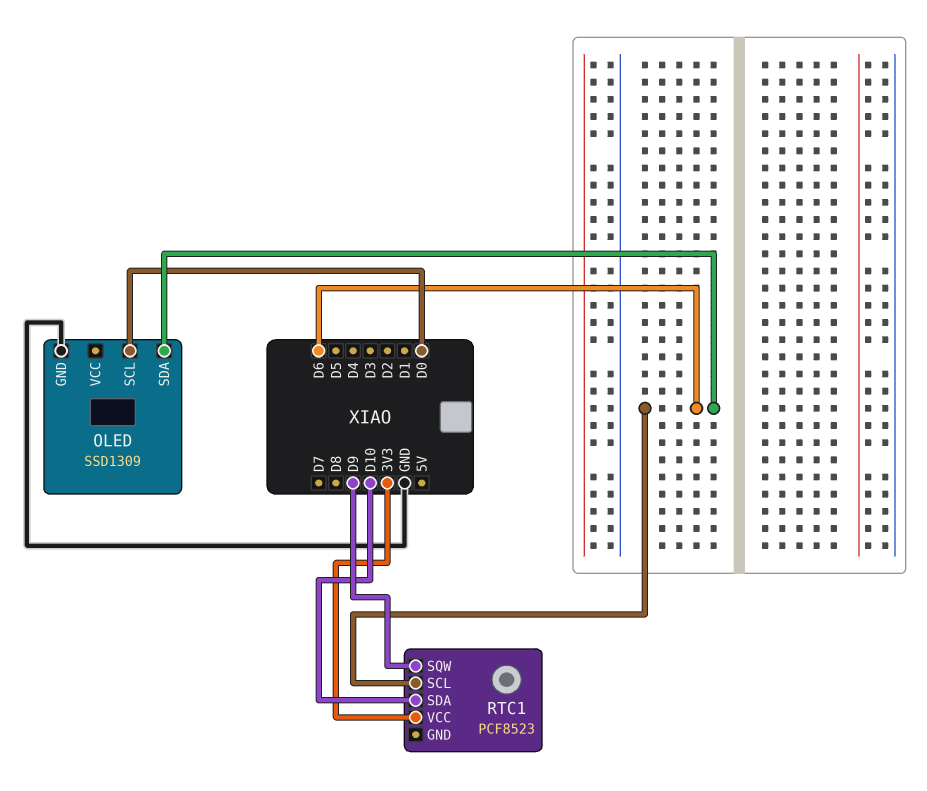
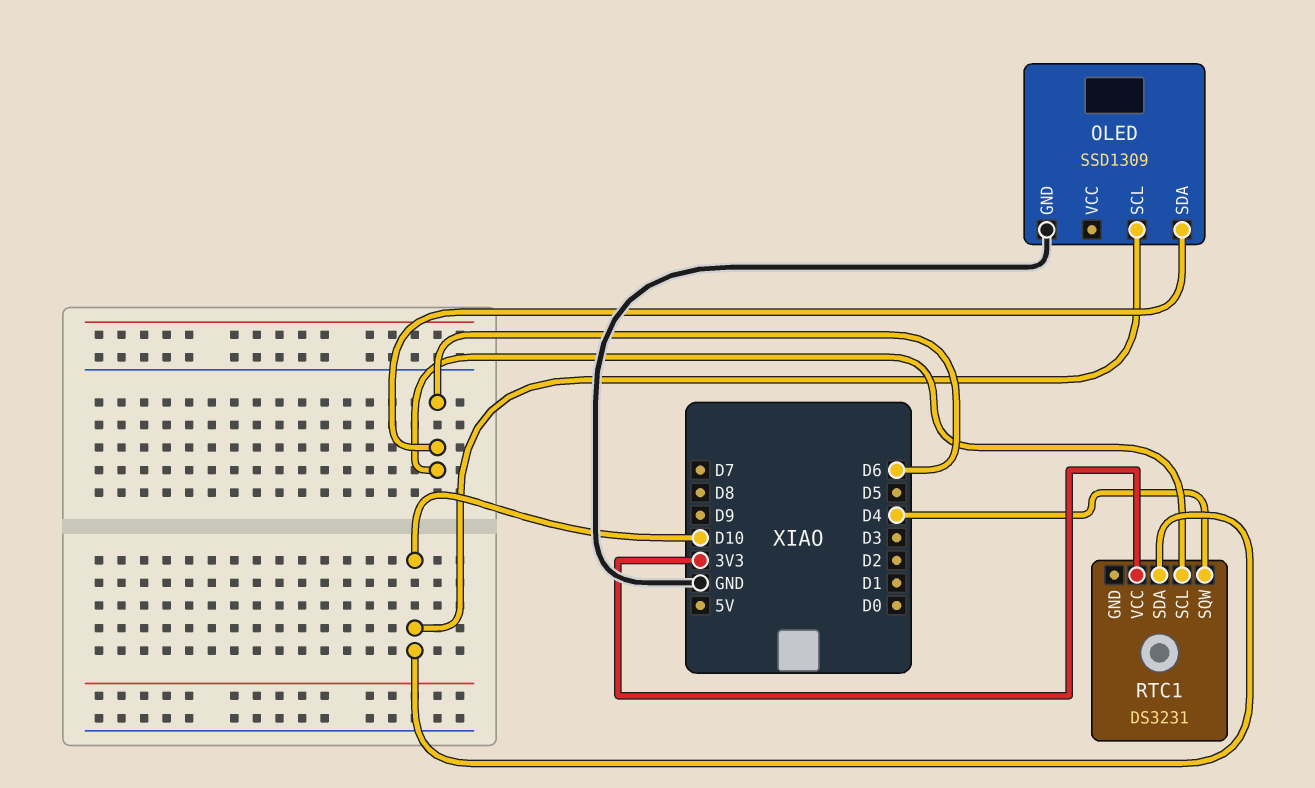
OLED pin SCL: D0 -> D10
RTC1: PCF8523 -> DS3231
RTC1 pin SQW: D9 -> D4

